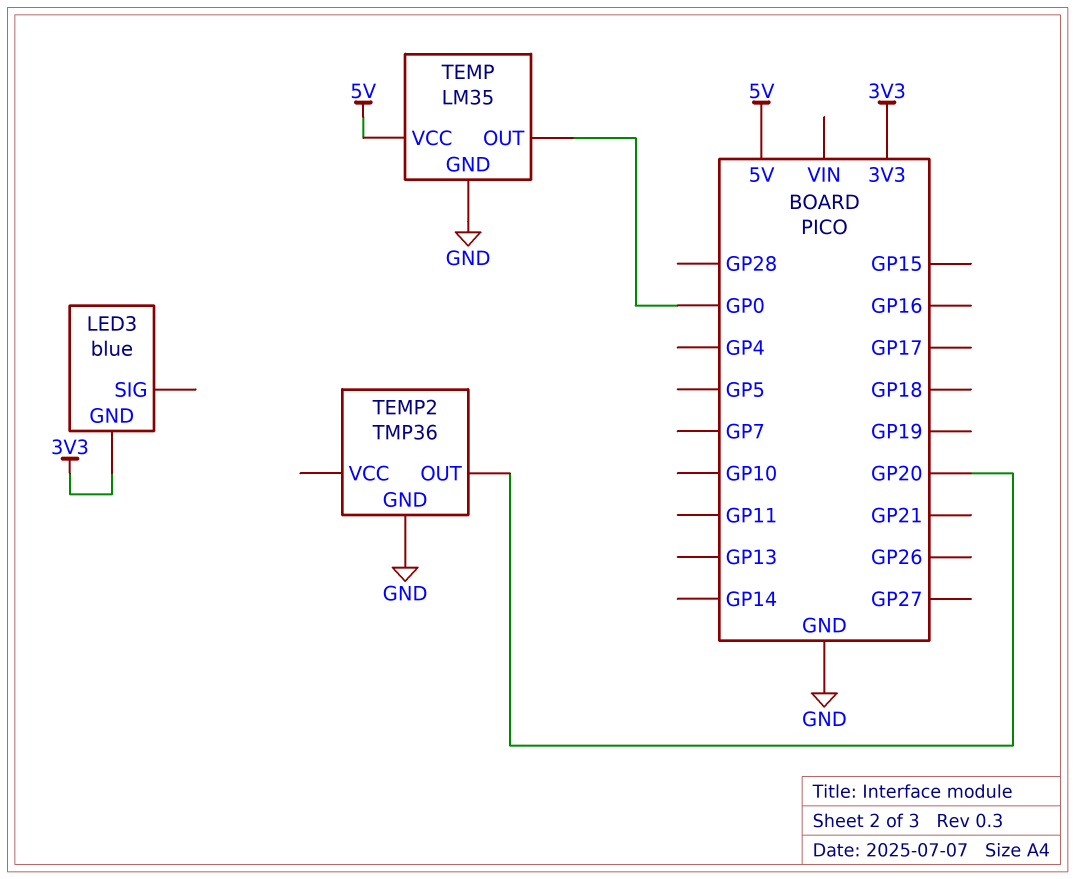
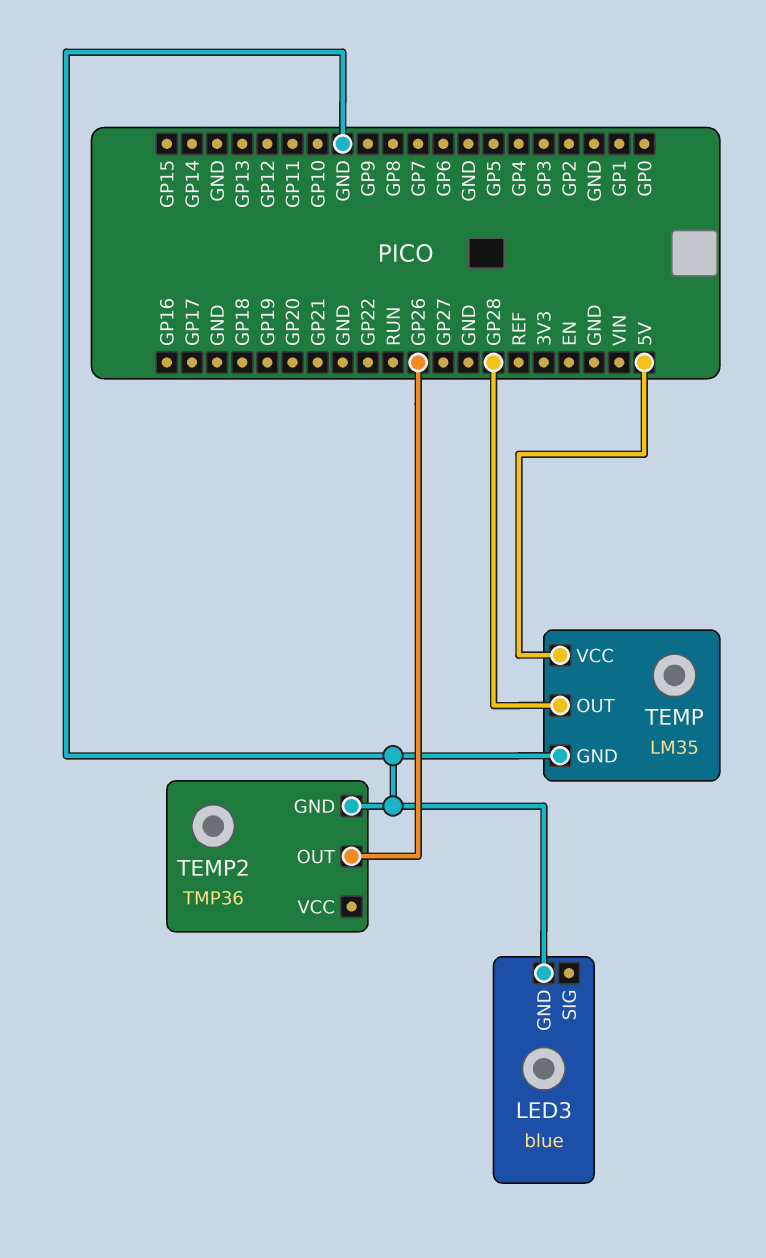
LED3 pin GND: 3V3 -> GND
TEMP pin OUT: GP0 -> GP28
TEMP2 pin OUT: GP20 -> GP26

